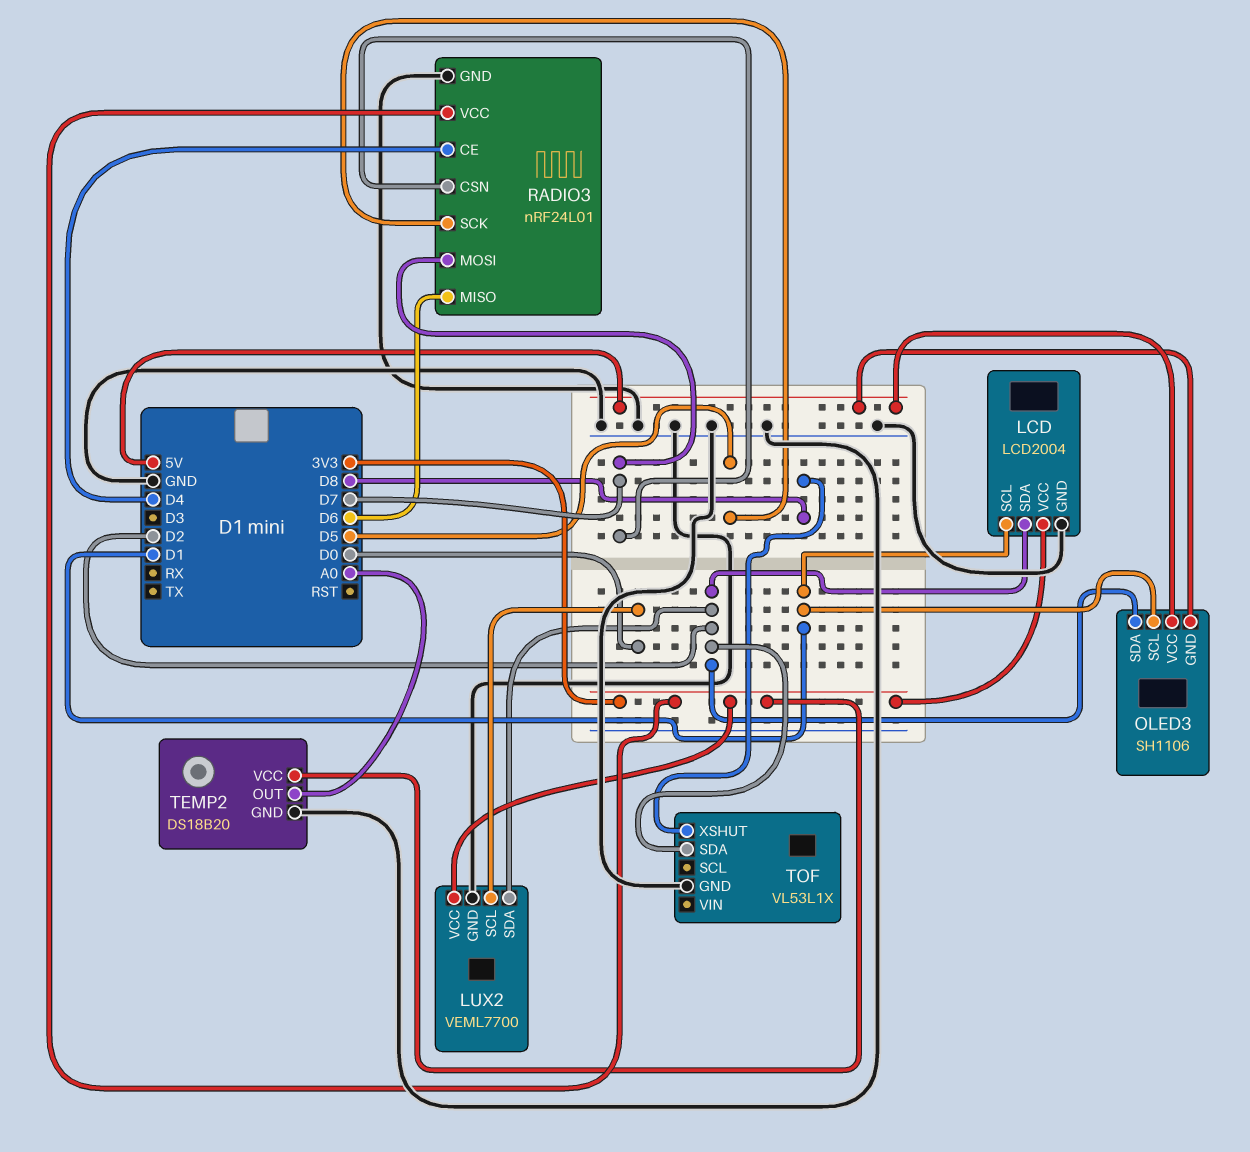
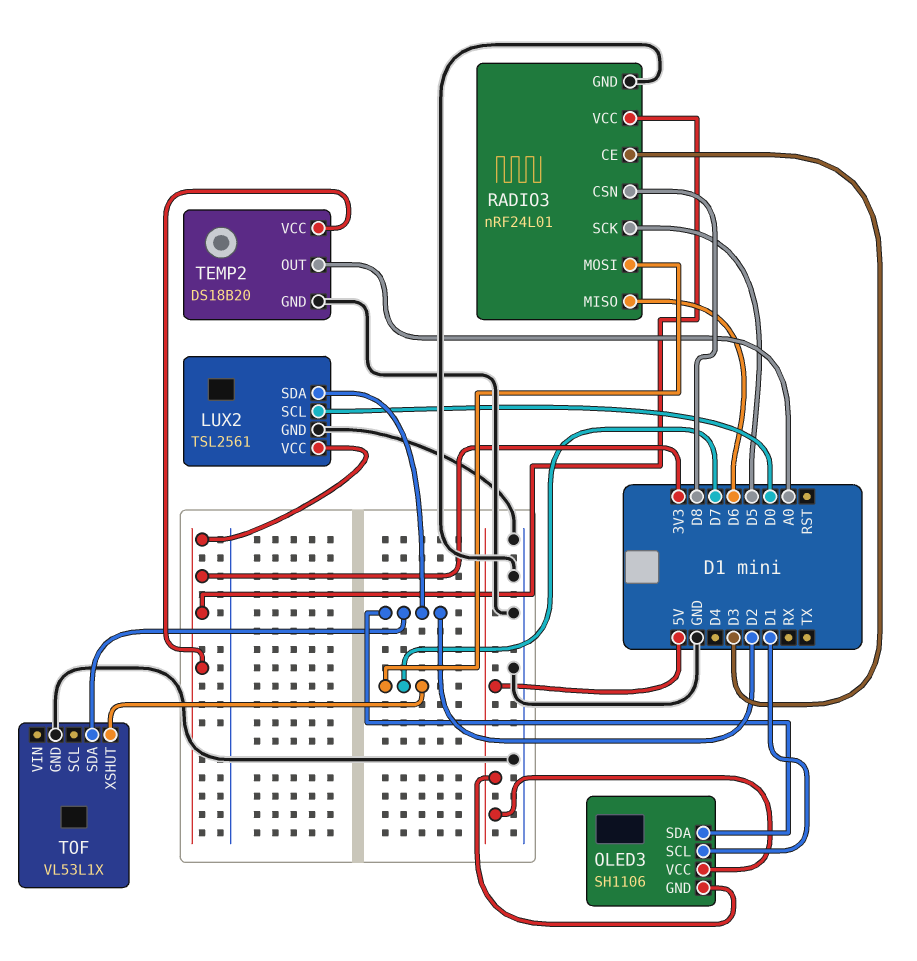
LCD: LCD2004 -> none
LCD pin GND: GND -> none
LCD pin SCL: D1 -> none
LCD pin SDA: D2 -> none
LCD pin VCC: 3V3 -> none
LUX2: VEML7700 -> TSL2561
RADIO3 pin CE: D4 -> D3
RADIO3 pin CSN: D7 -> D8
TOF pin XSHUT: D8 -> D7

